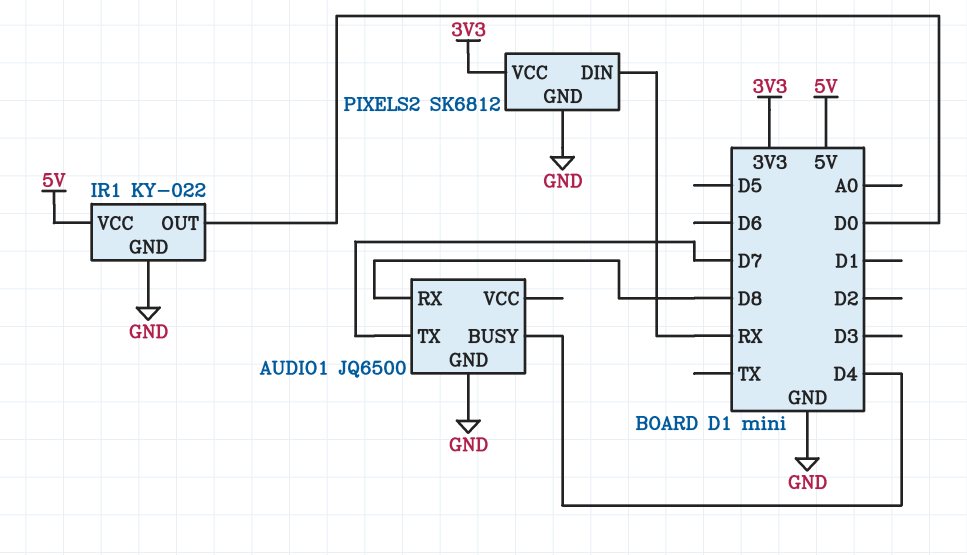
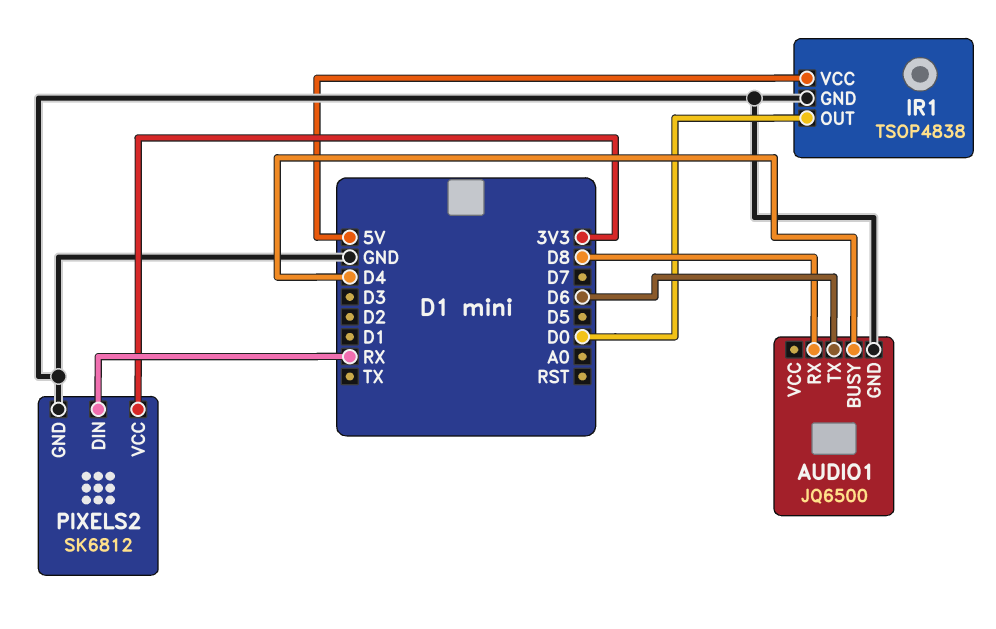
AUDIO1 pin TX: D7 -> D6
IR1: KY-022 -> TSOP4838

